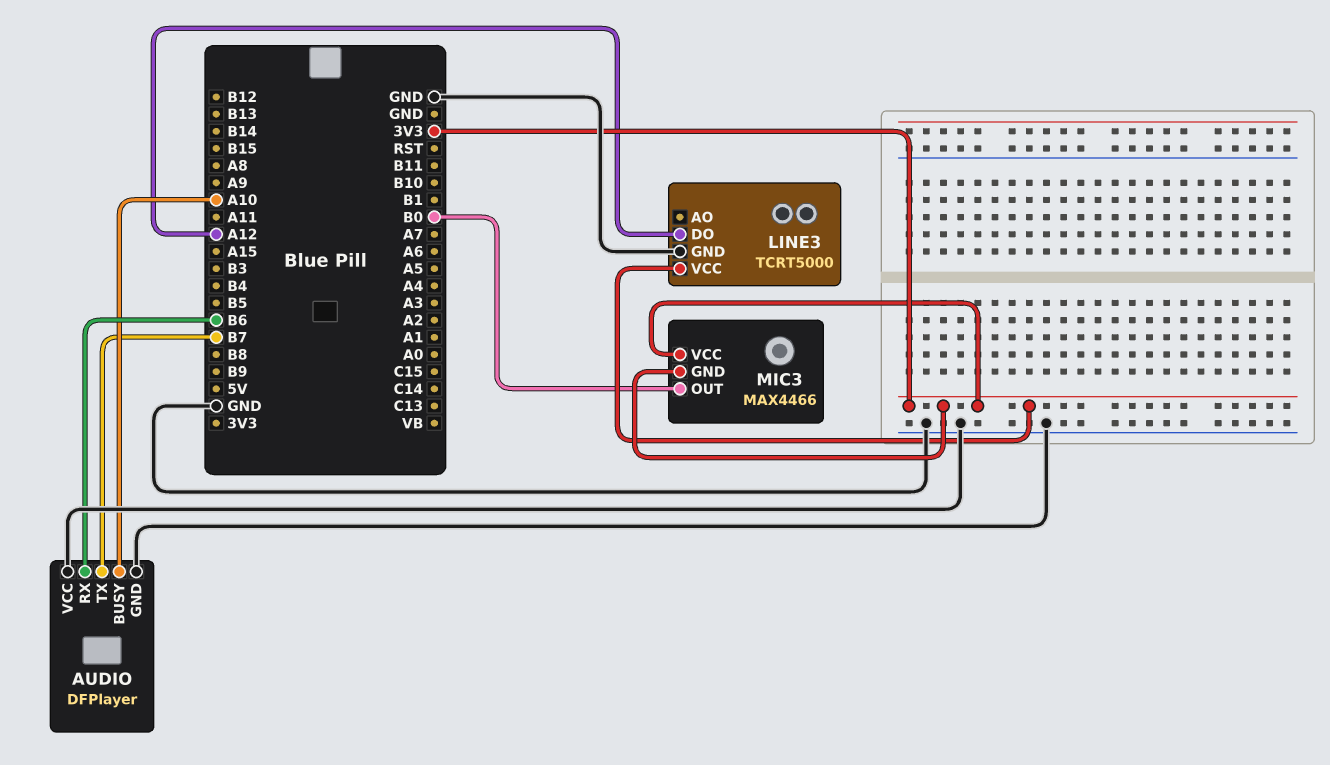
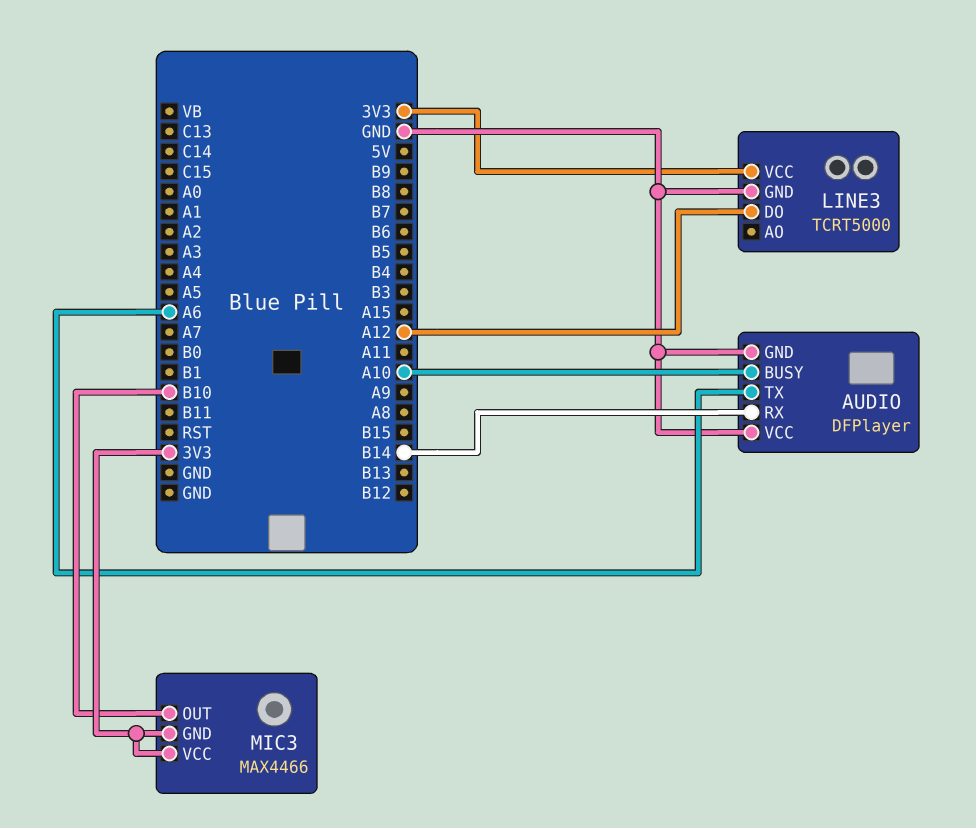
AUDIO pin RX: B6 -> B14
AUDIO pin TX: B7 -> A6
MIC3 pin OUT: B0 -> B10

